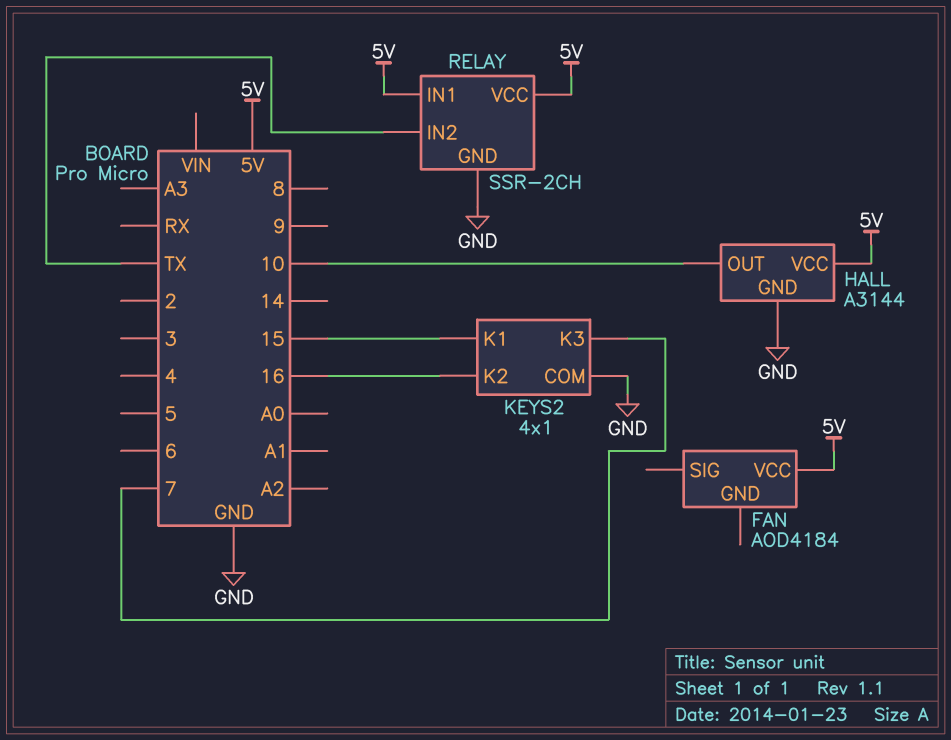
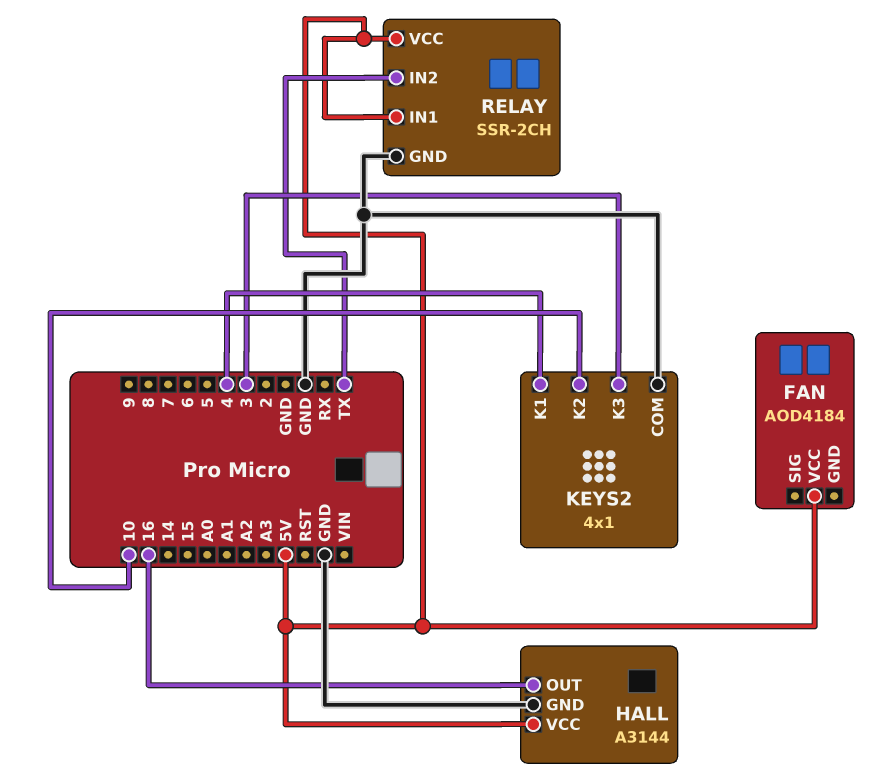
HALL pin OUT: 10 -> 16
KEYS2 pin K1: 15 -> 4
KEYS2 pin K2: 16 -> 10
KEYS2 pin K3: 7 -> 3

